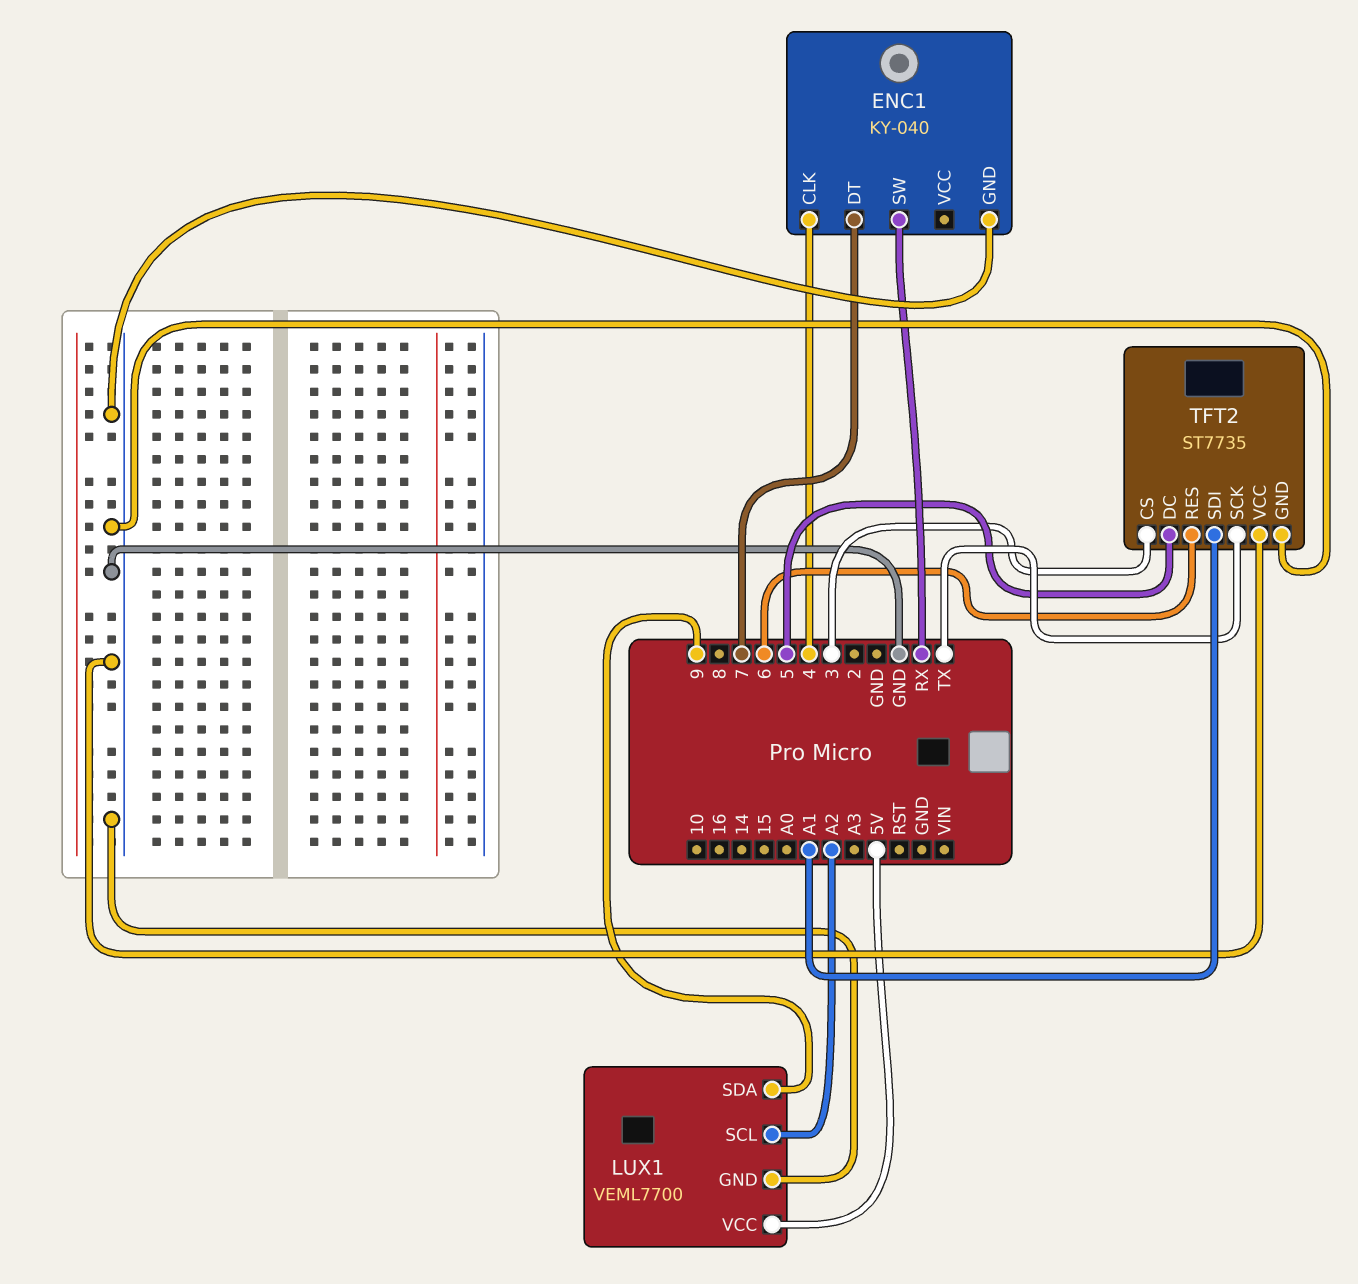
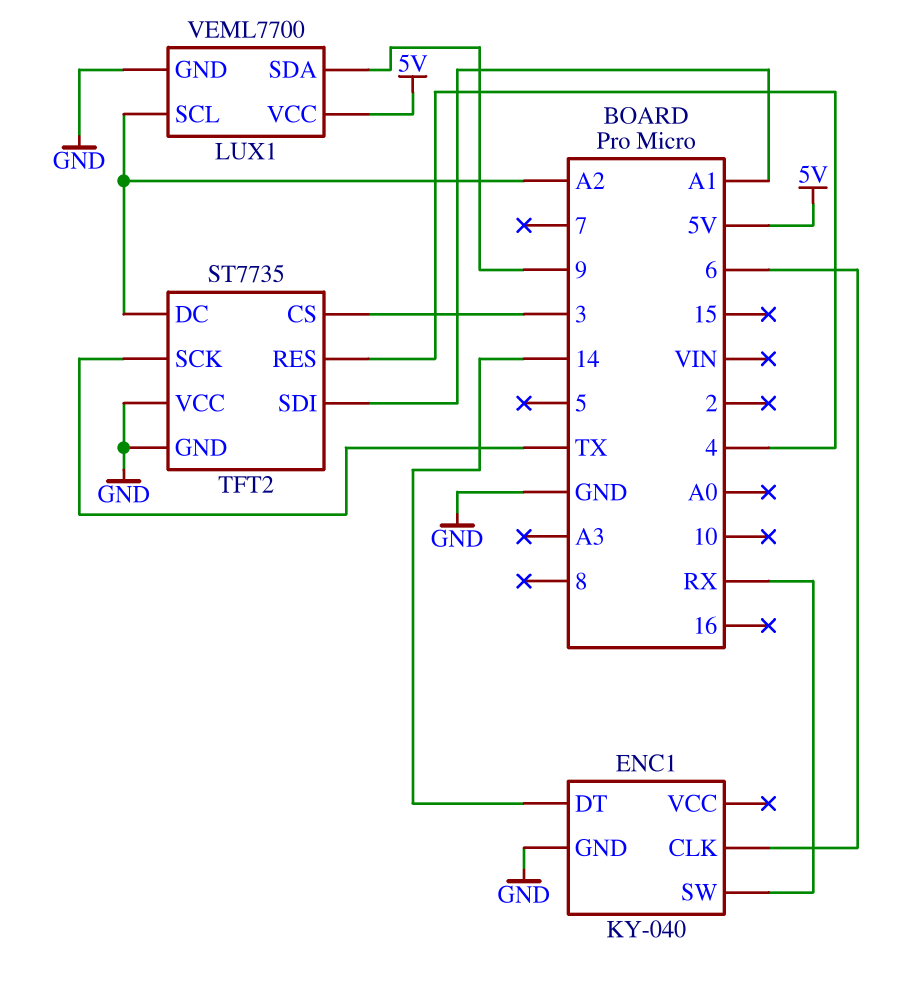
ENC1 pin CLK: 4 -> 6
ENC1 pin DT: 7 -> 14
TFT2 pin DC: 5 -> A2
TFT2 pin RES: 6 -> 4

